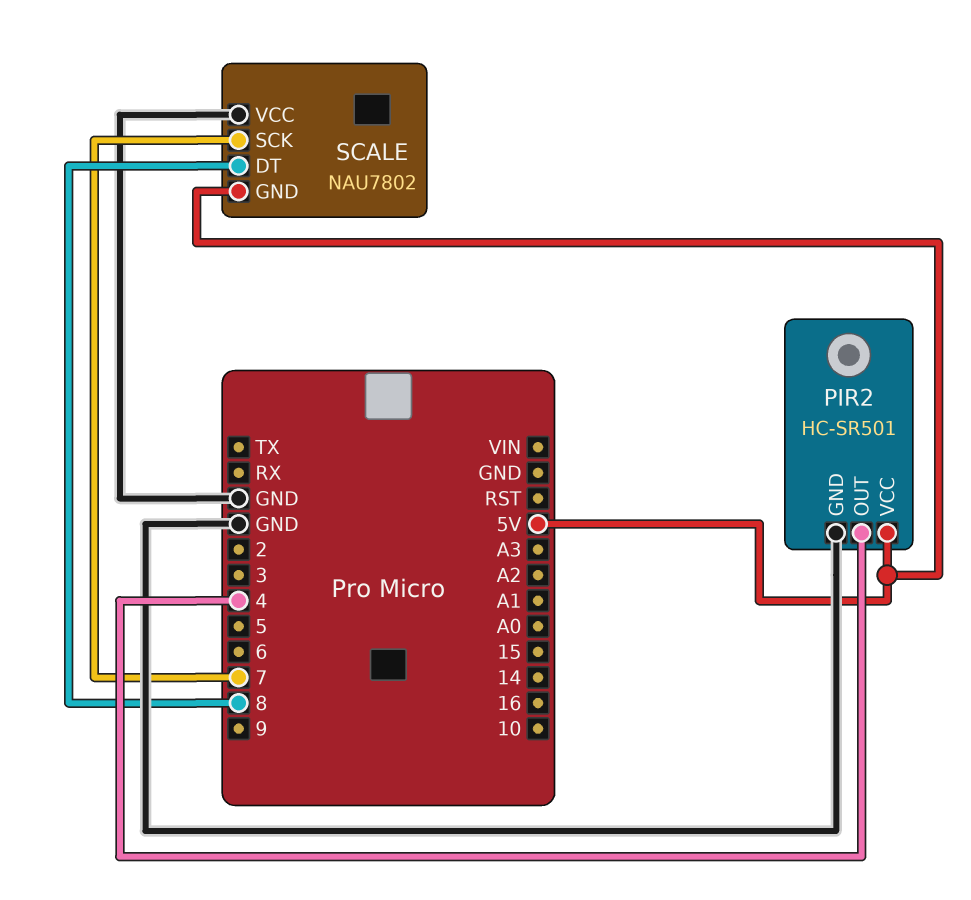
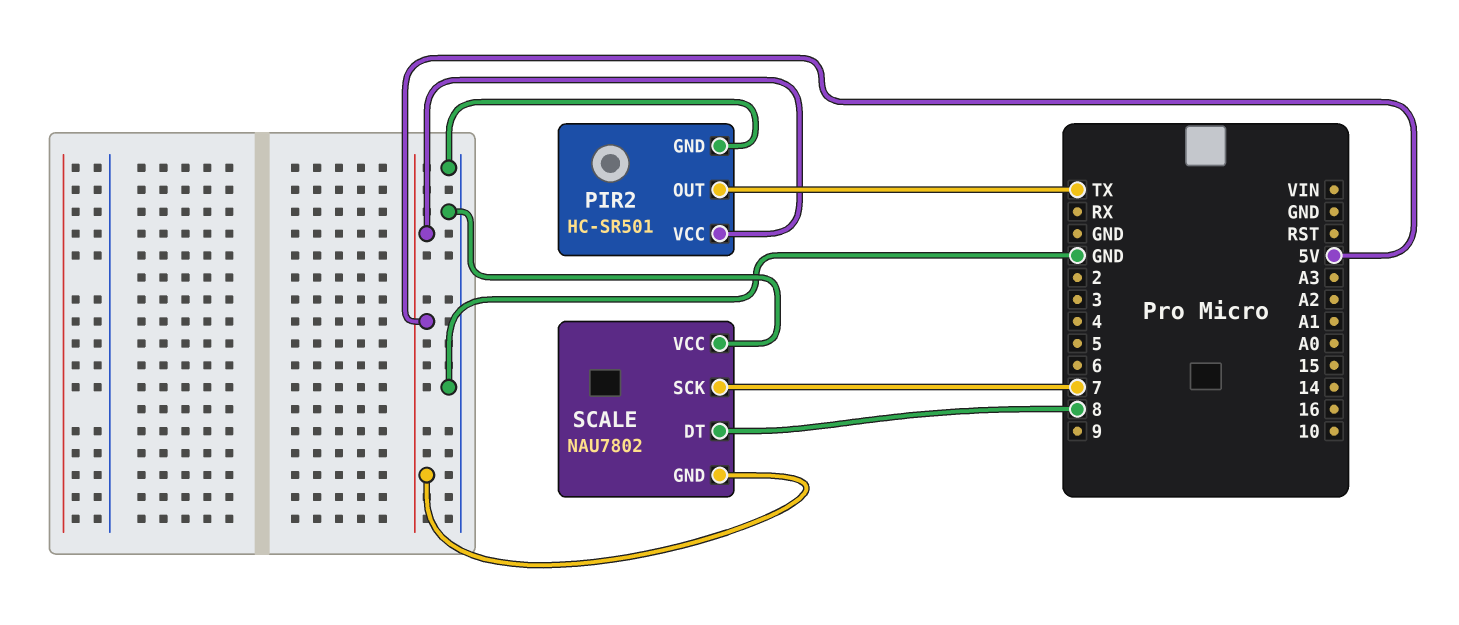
PIR2 pin OUT: 4 -> TX

